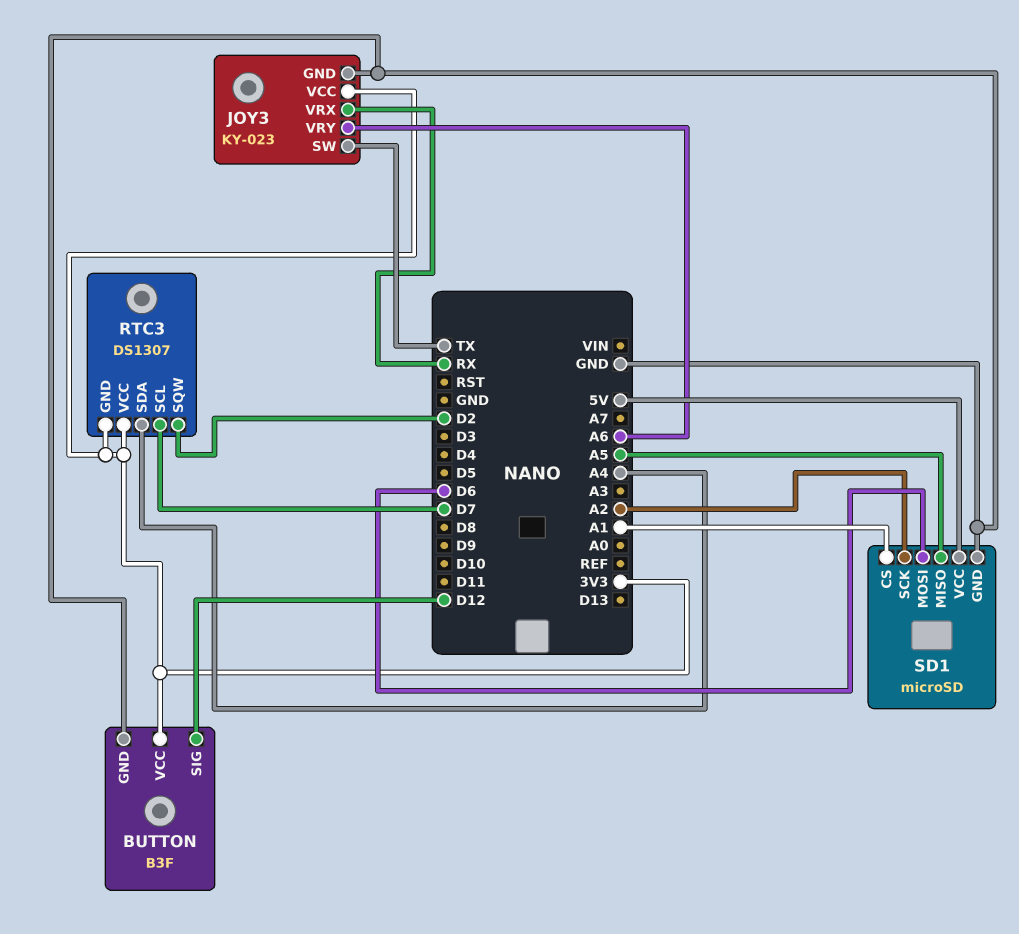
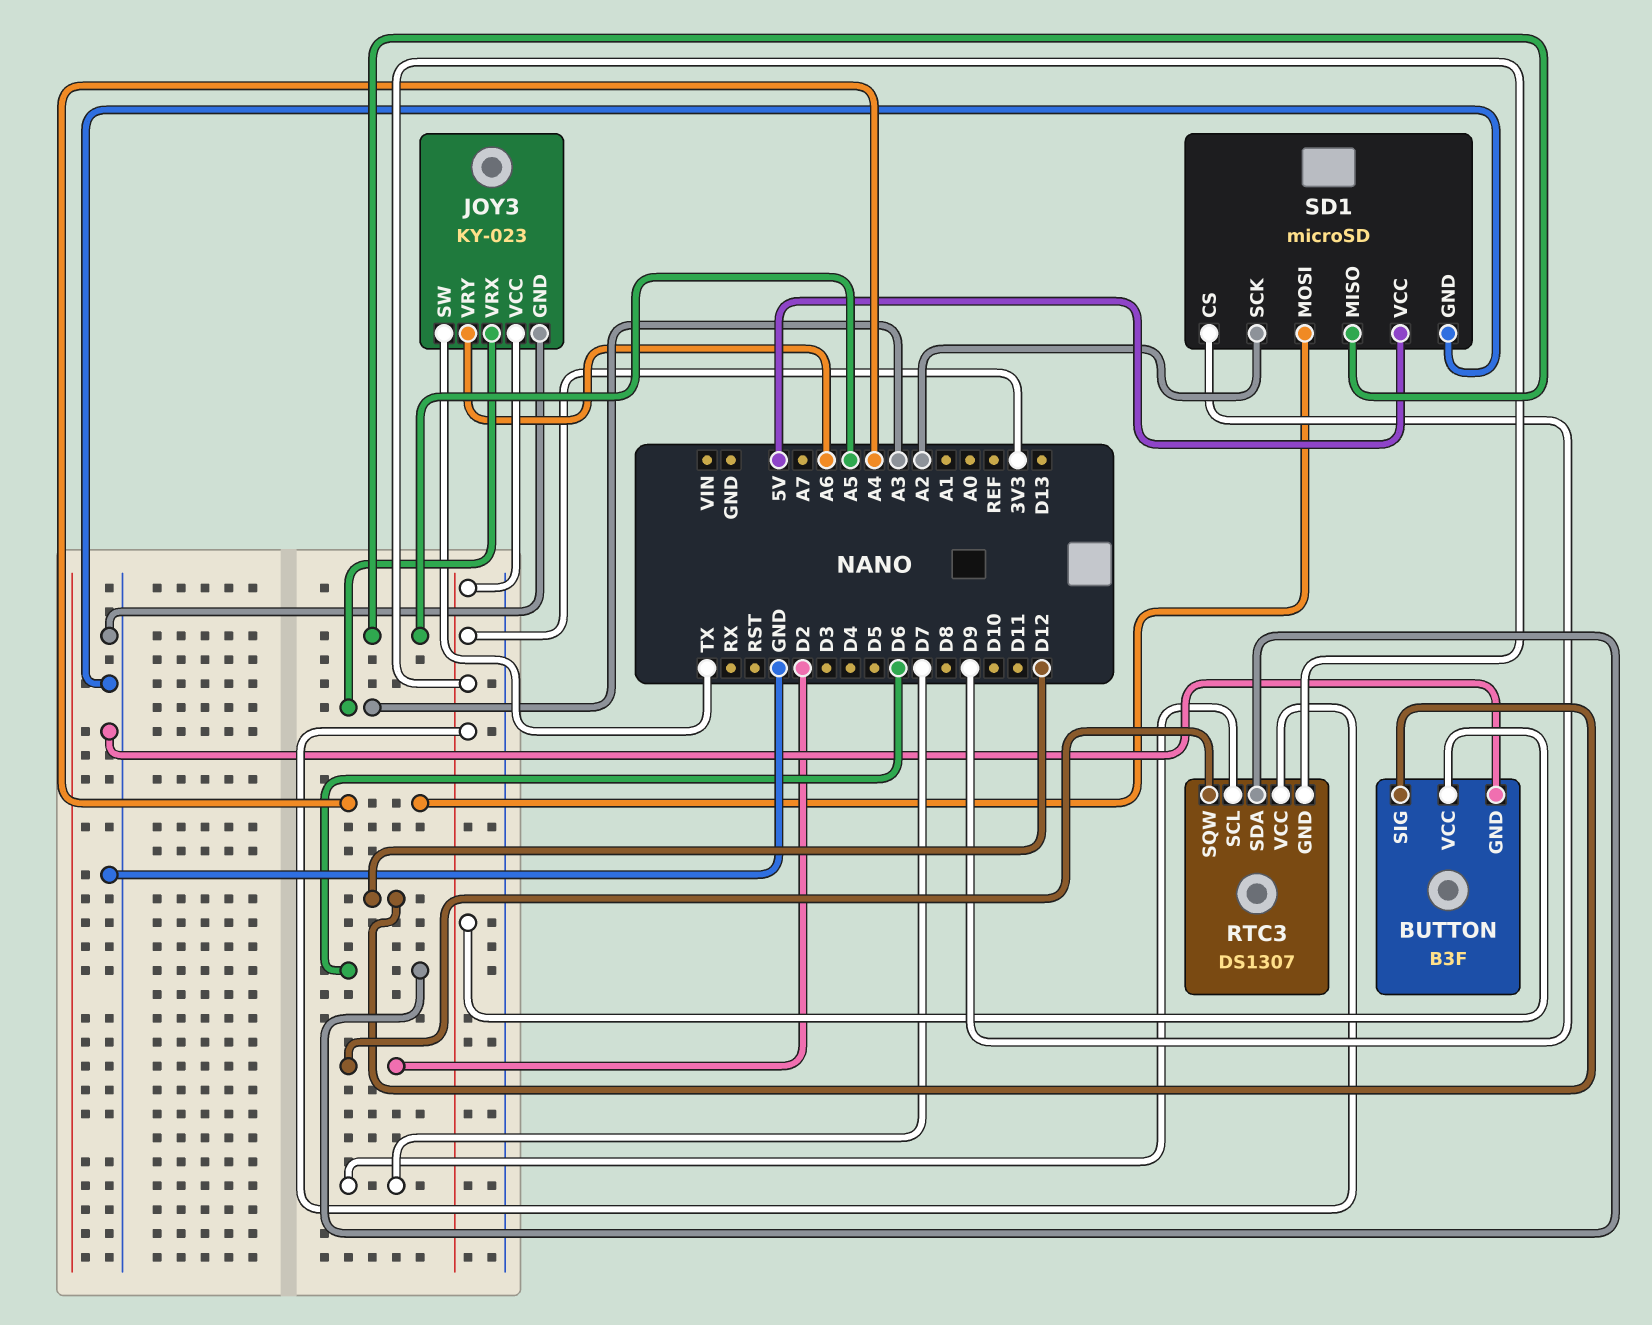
JOY3 pin VRX: RX -> A3
RTC3 pin SDA: A4 -> D6
SD1 pin CS: A1 -> D9
SD1 pin MOSI: D6 -> A4

